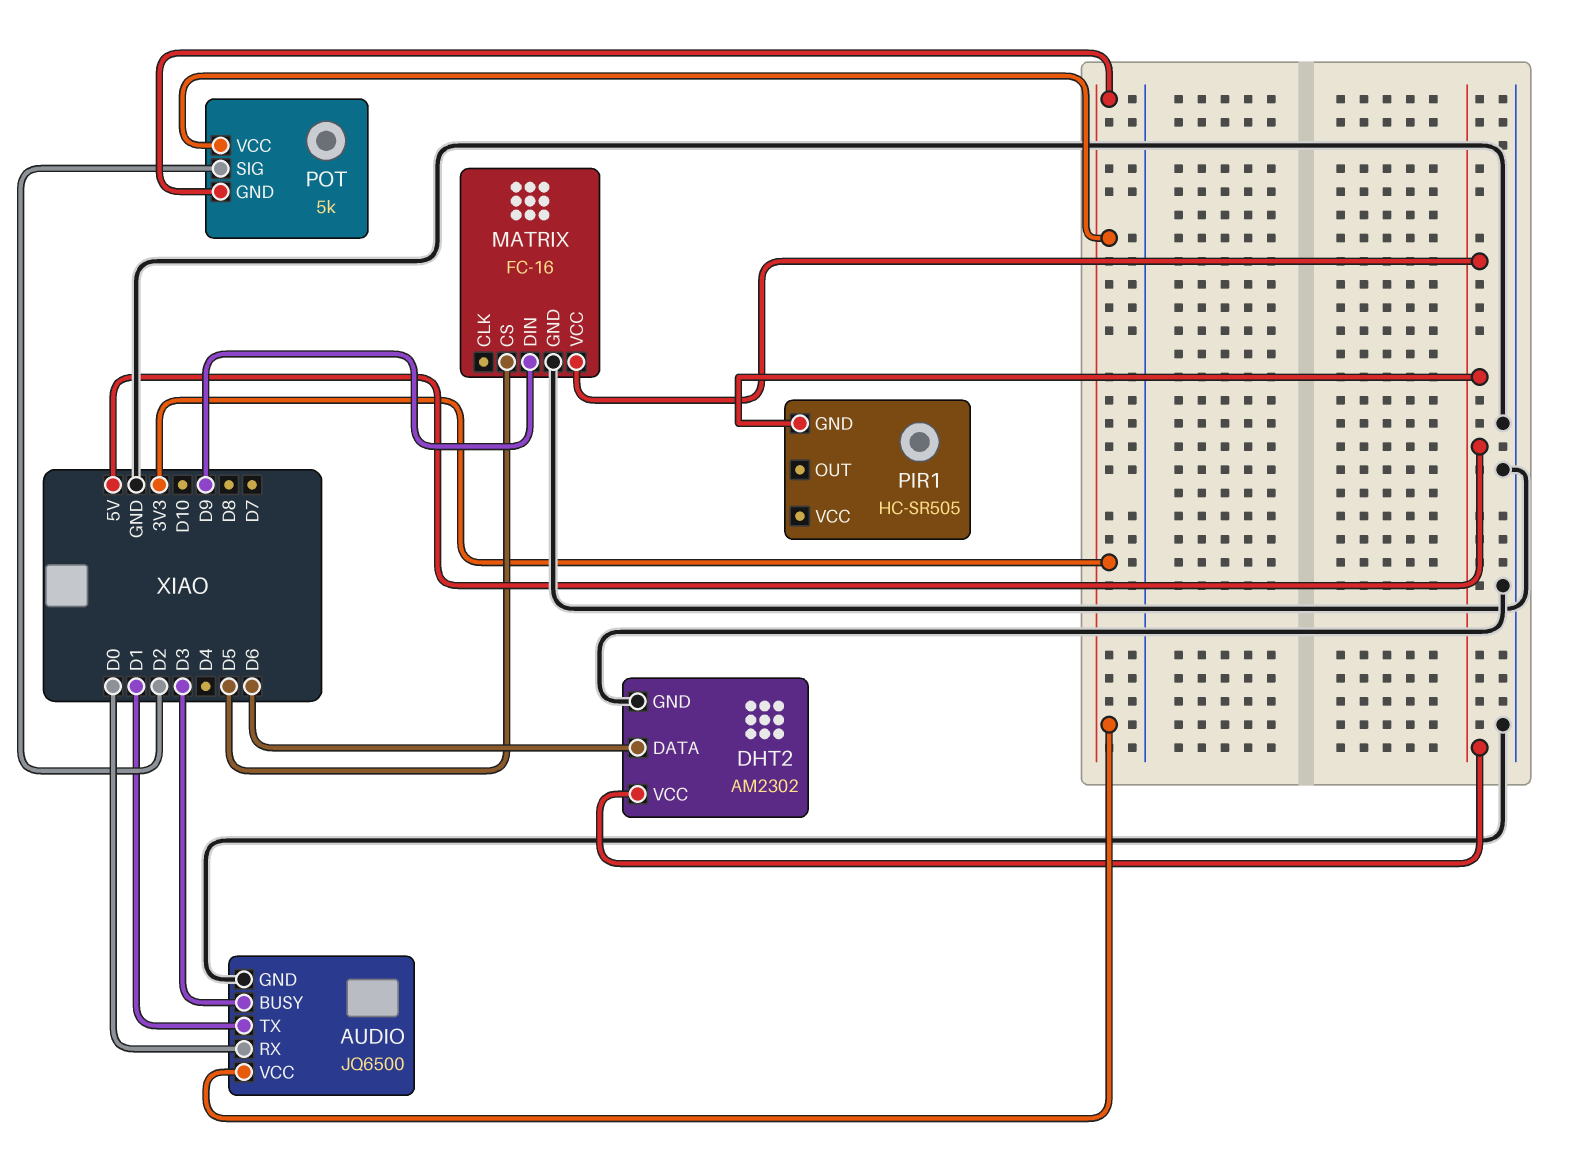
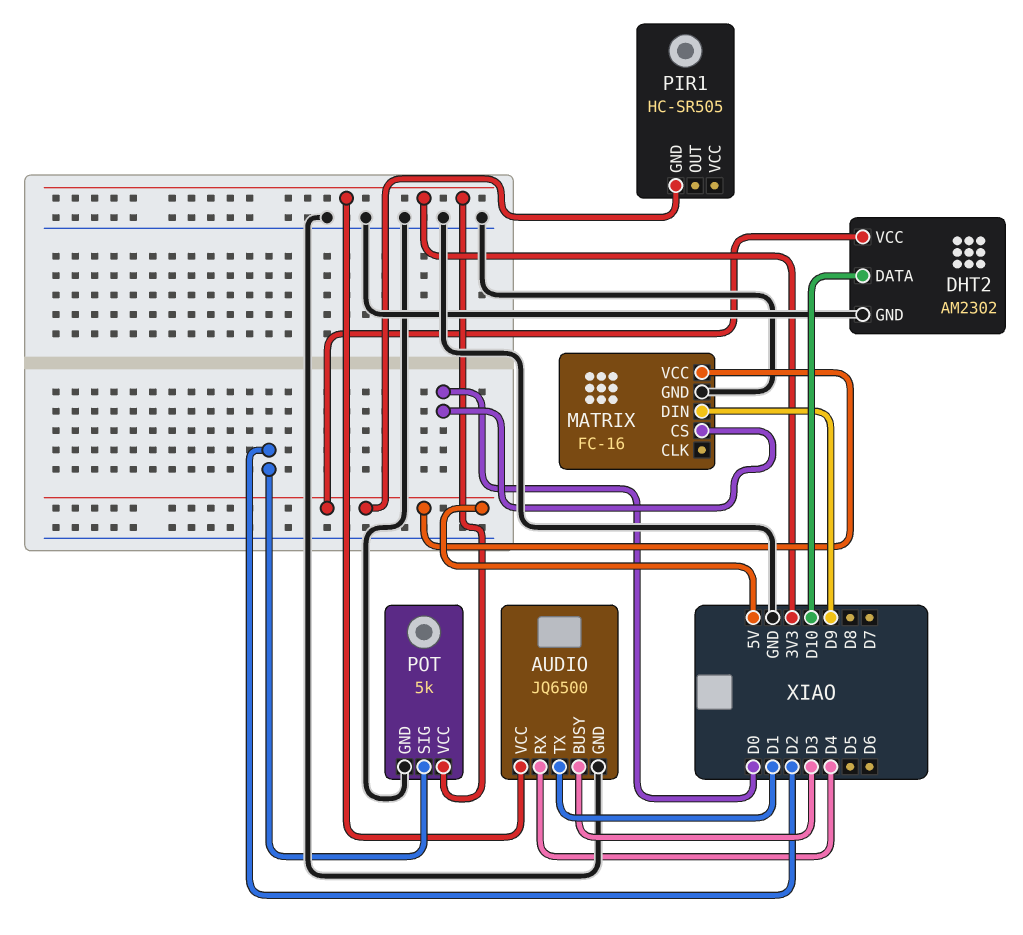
AUDIO pin RX: D0 -> D4
DHT2 pin DATA: D6 -> D10
MATRIX pin CS: D5 -> D0
POT pin GND: 3V3 -> GND

